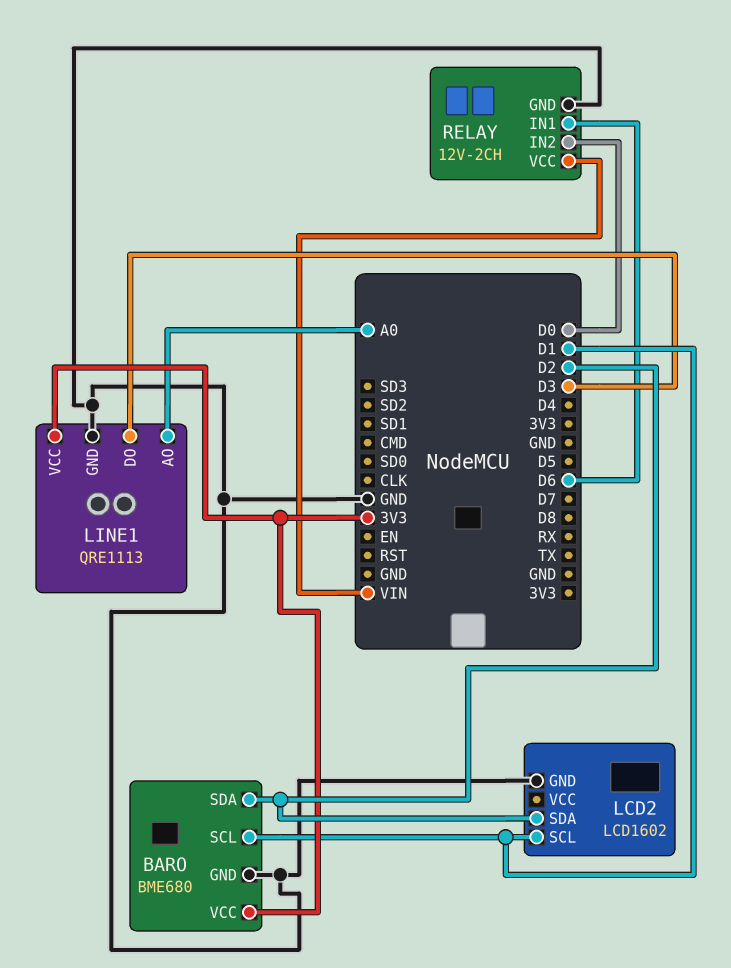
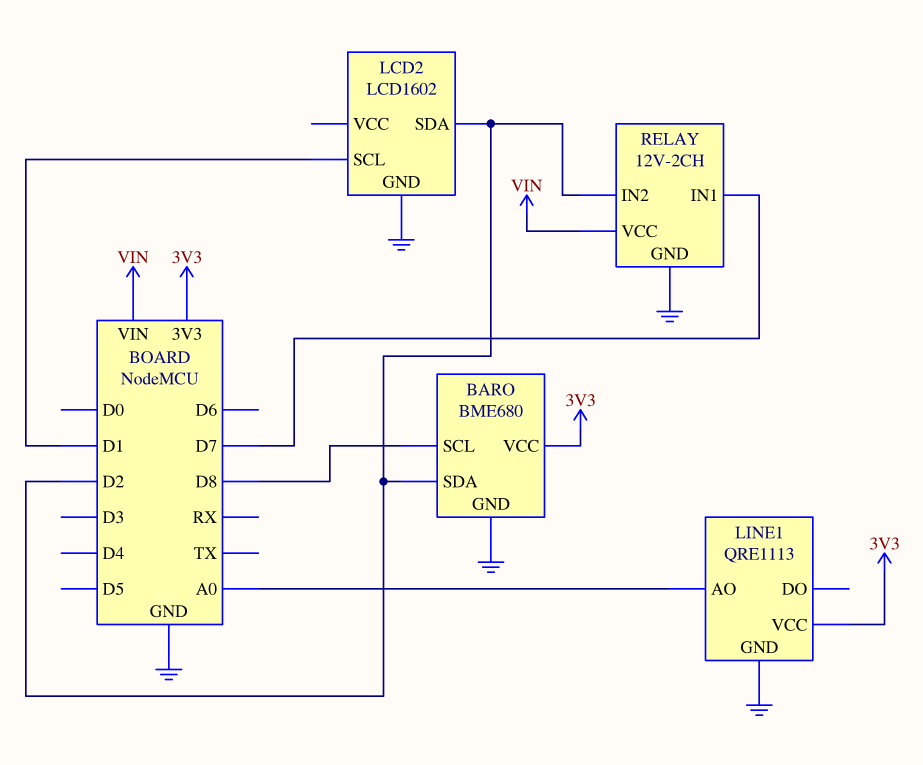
BARO pin SCL: D1 -> D8
LINE1 pin DO: D3 -> none
RELAY pin IN1: D6 -> D7
RELAY pin IN2: D0 -> D2

